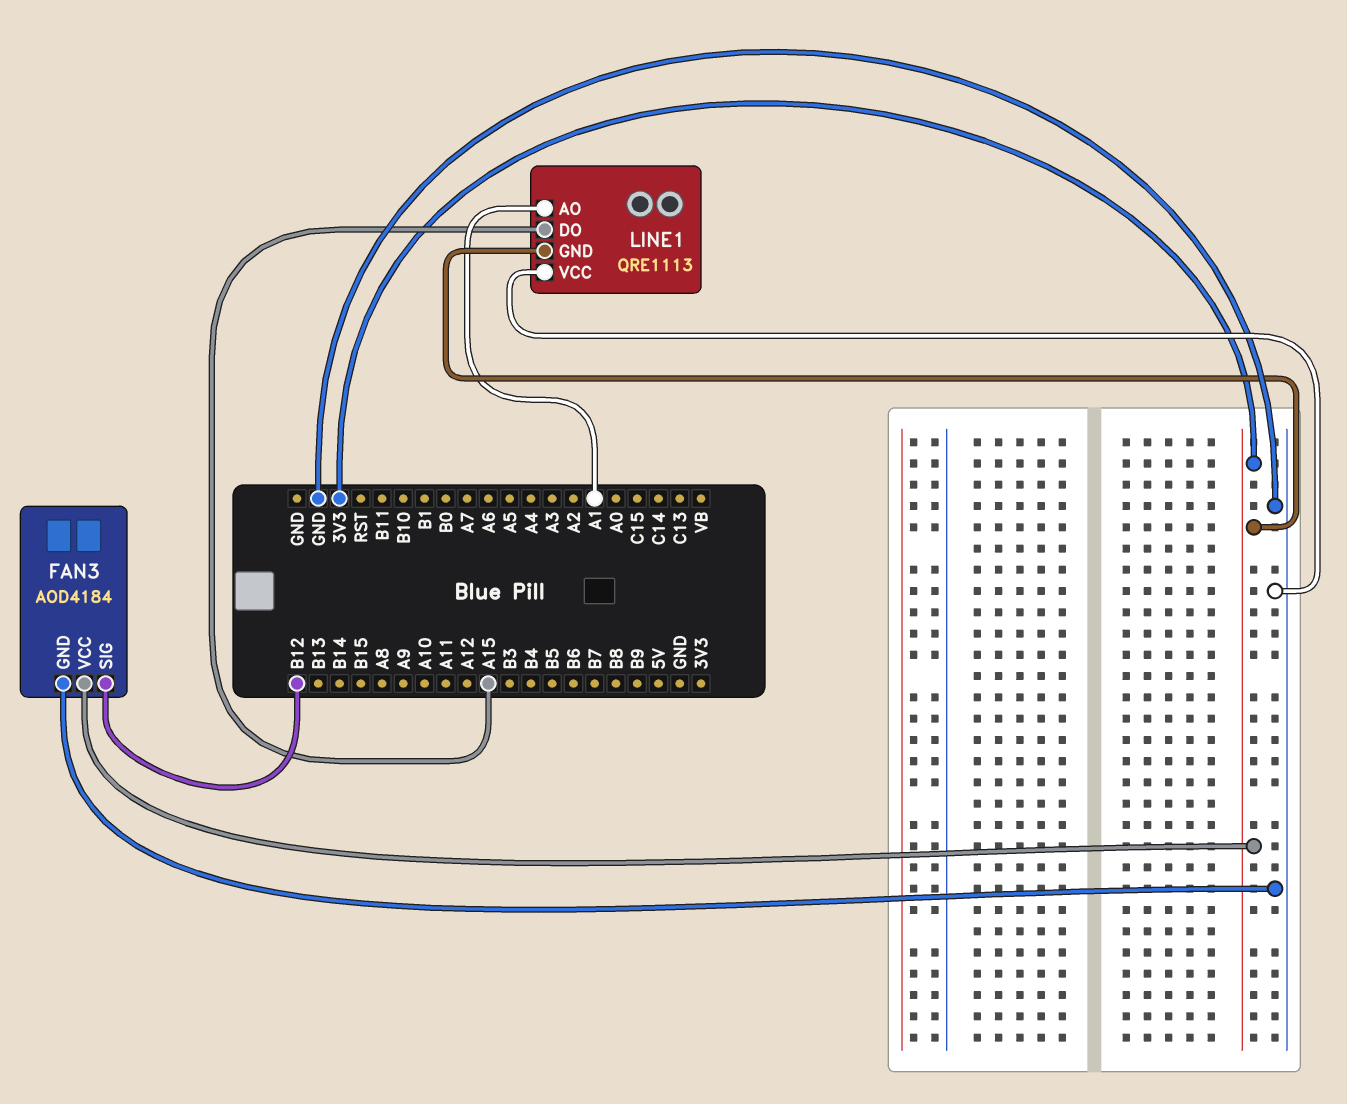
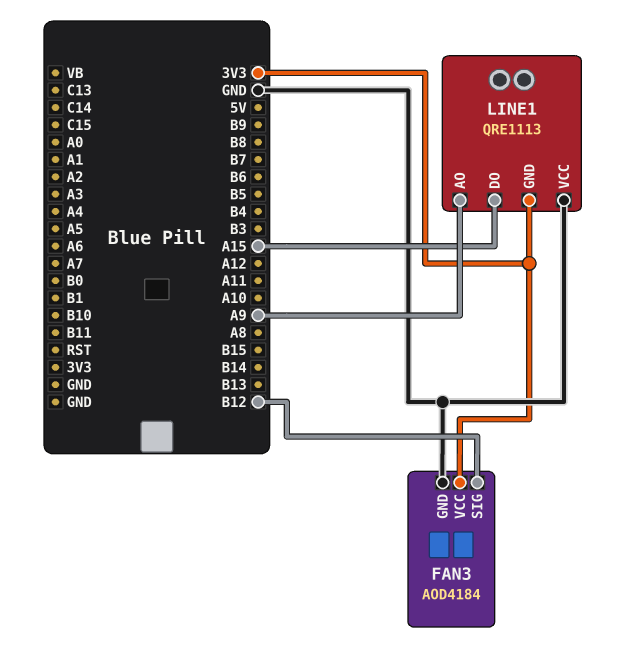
LINE1 pin AO: A1 -> A9

